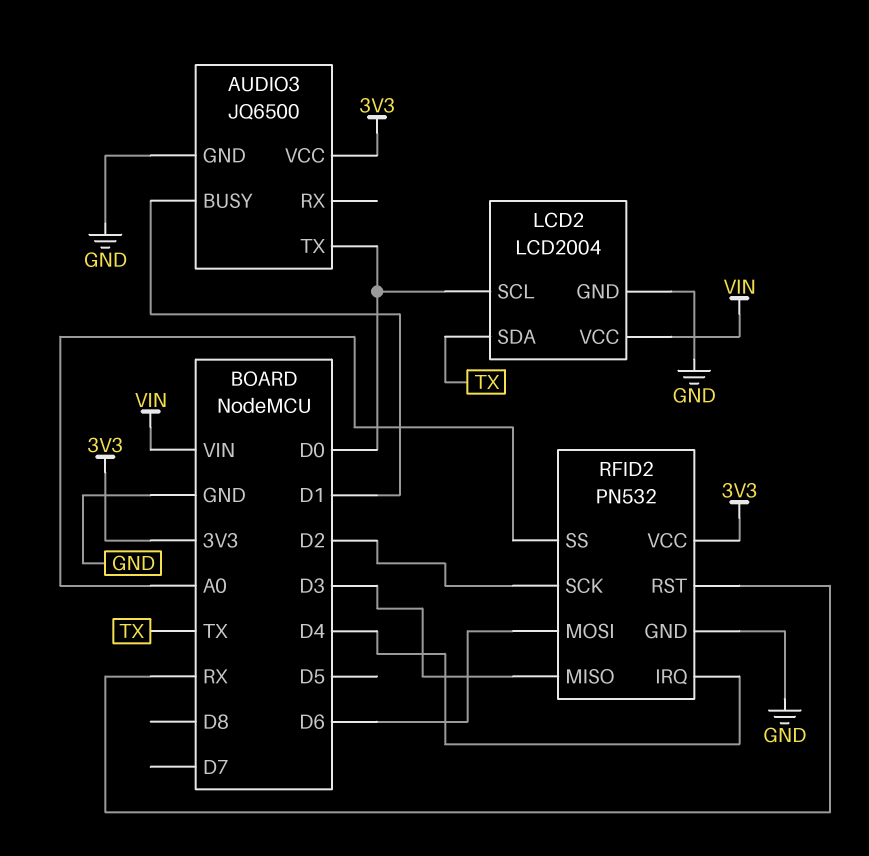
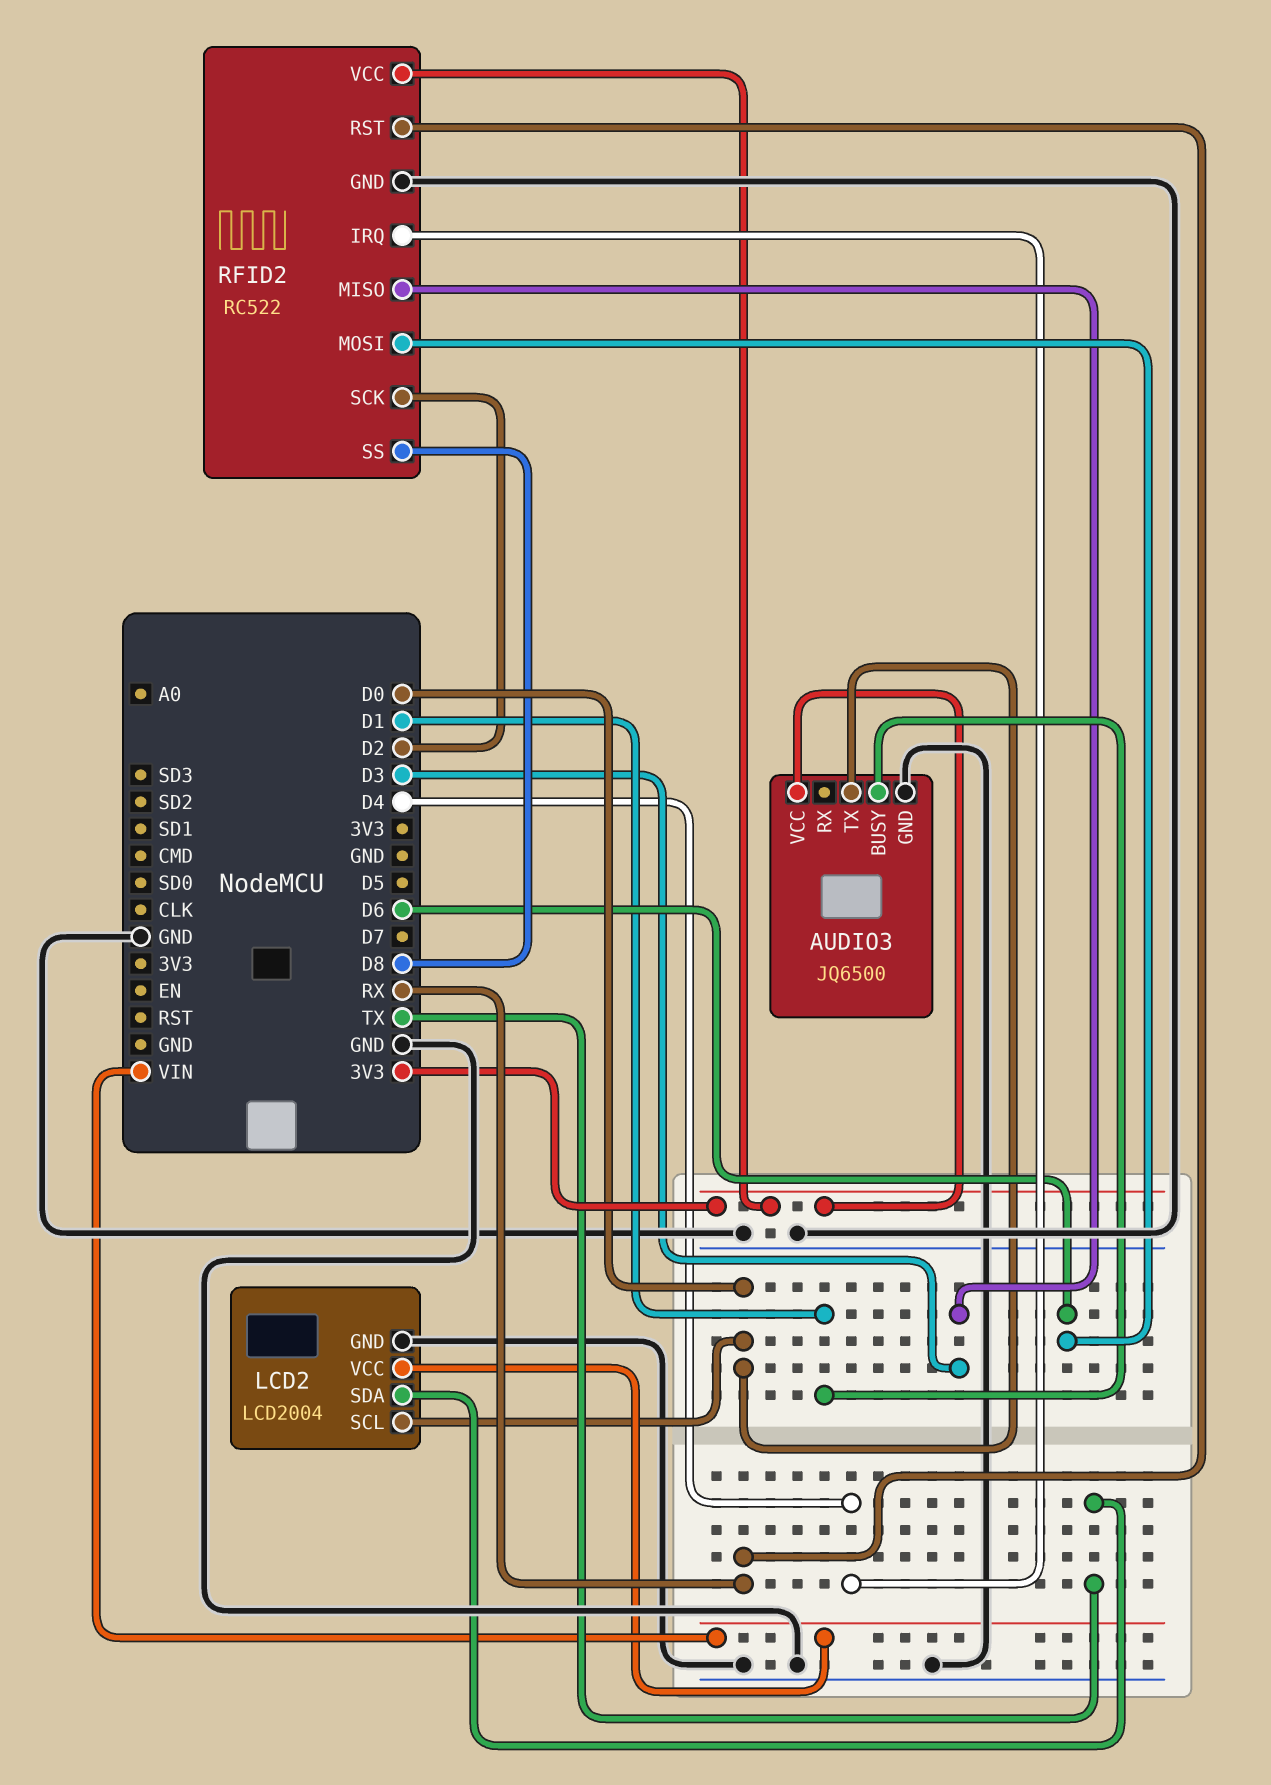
RFID2: PN532 -> RC522
RFID2 pin SS: A0 -> D8

